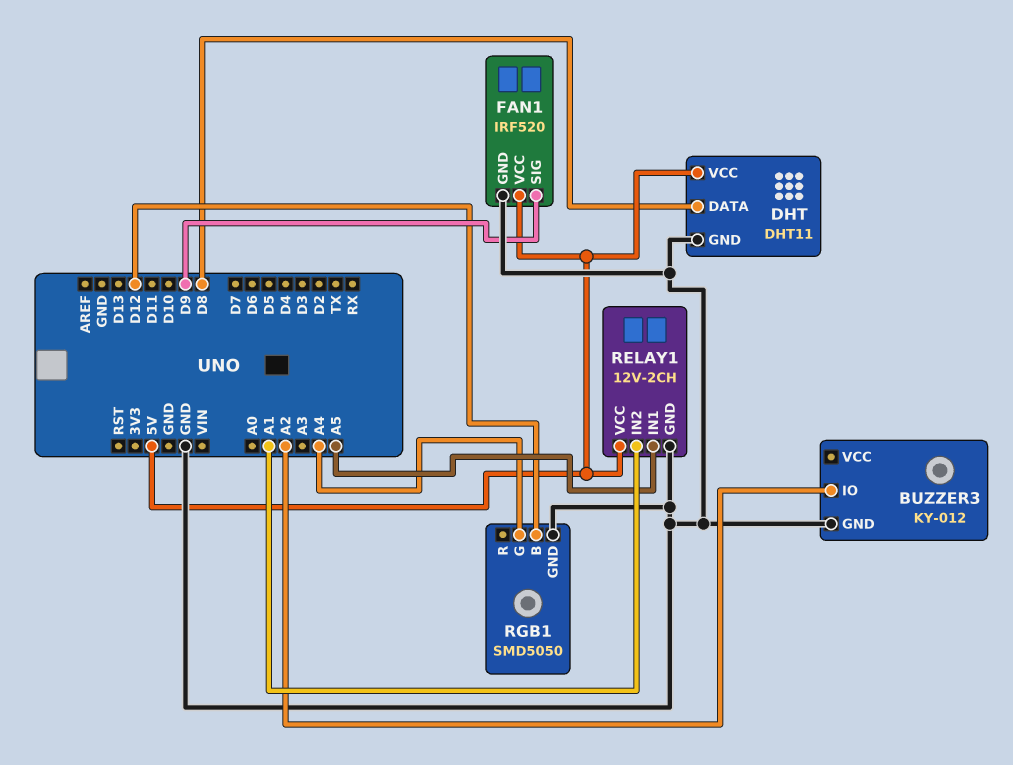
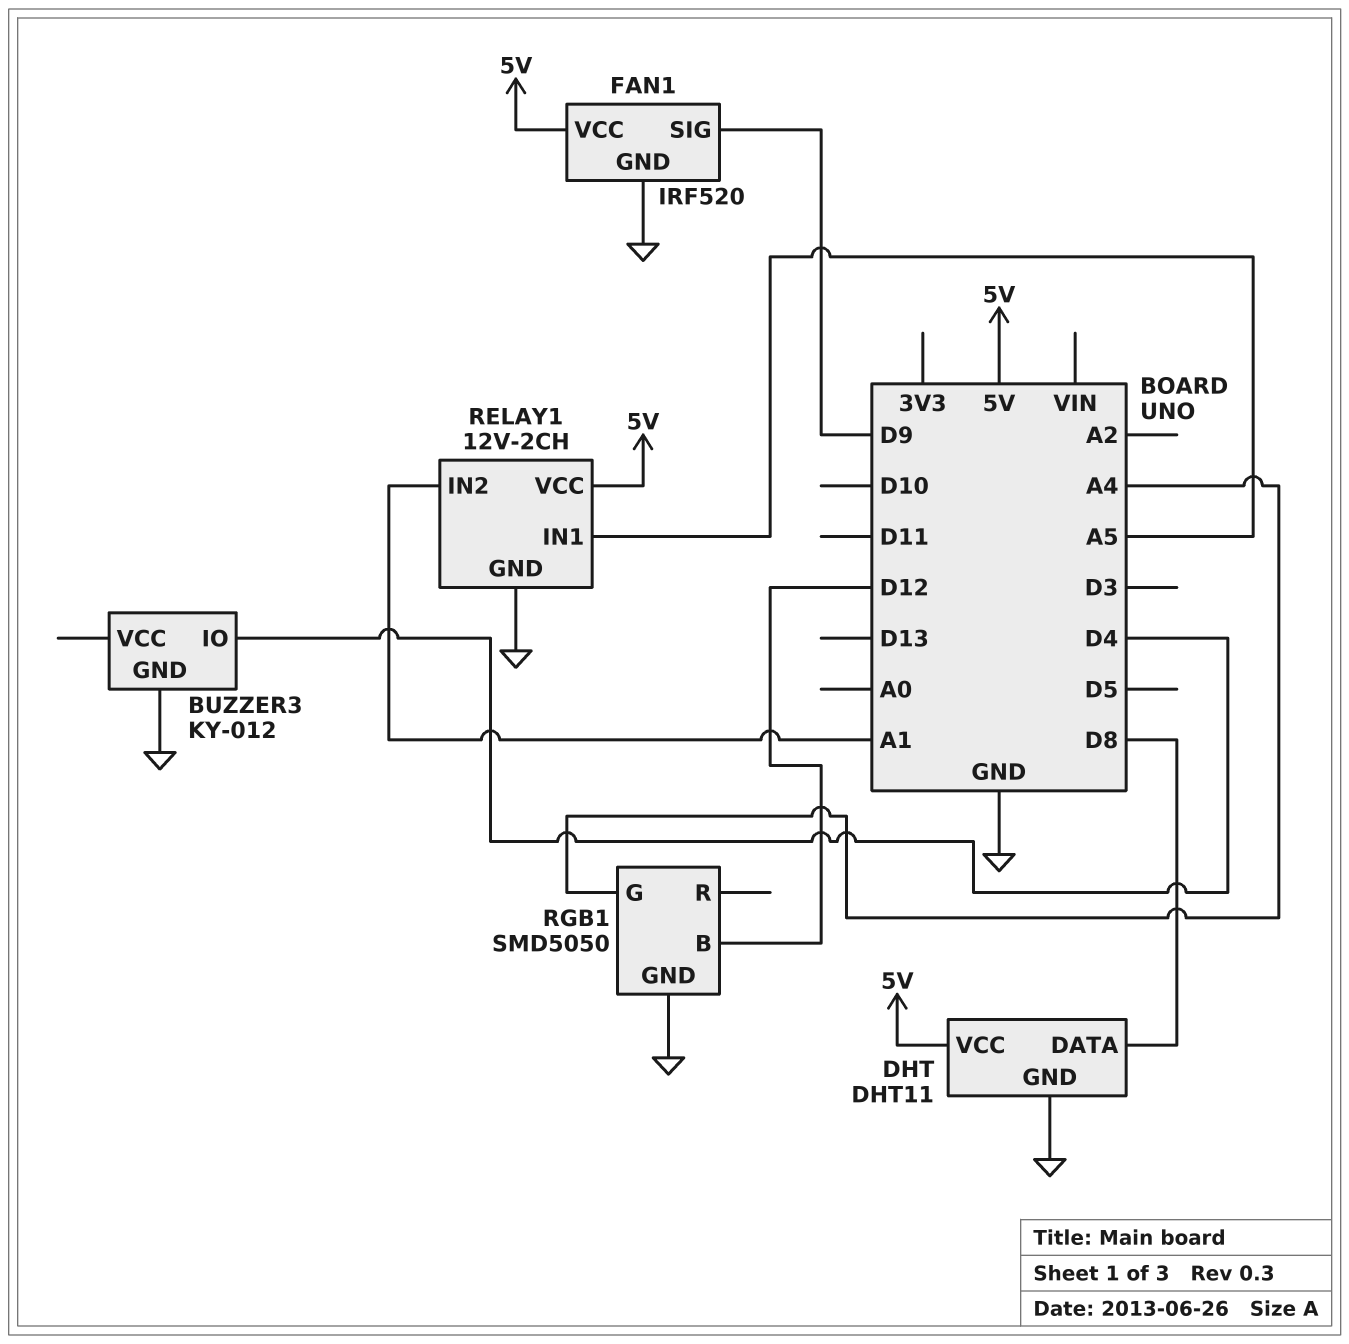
BUZZER3 pin IO: A2 -> D4

